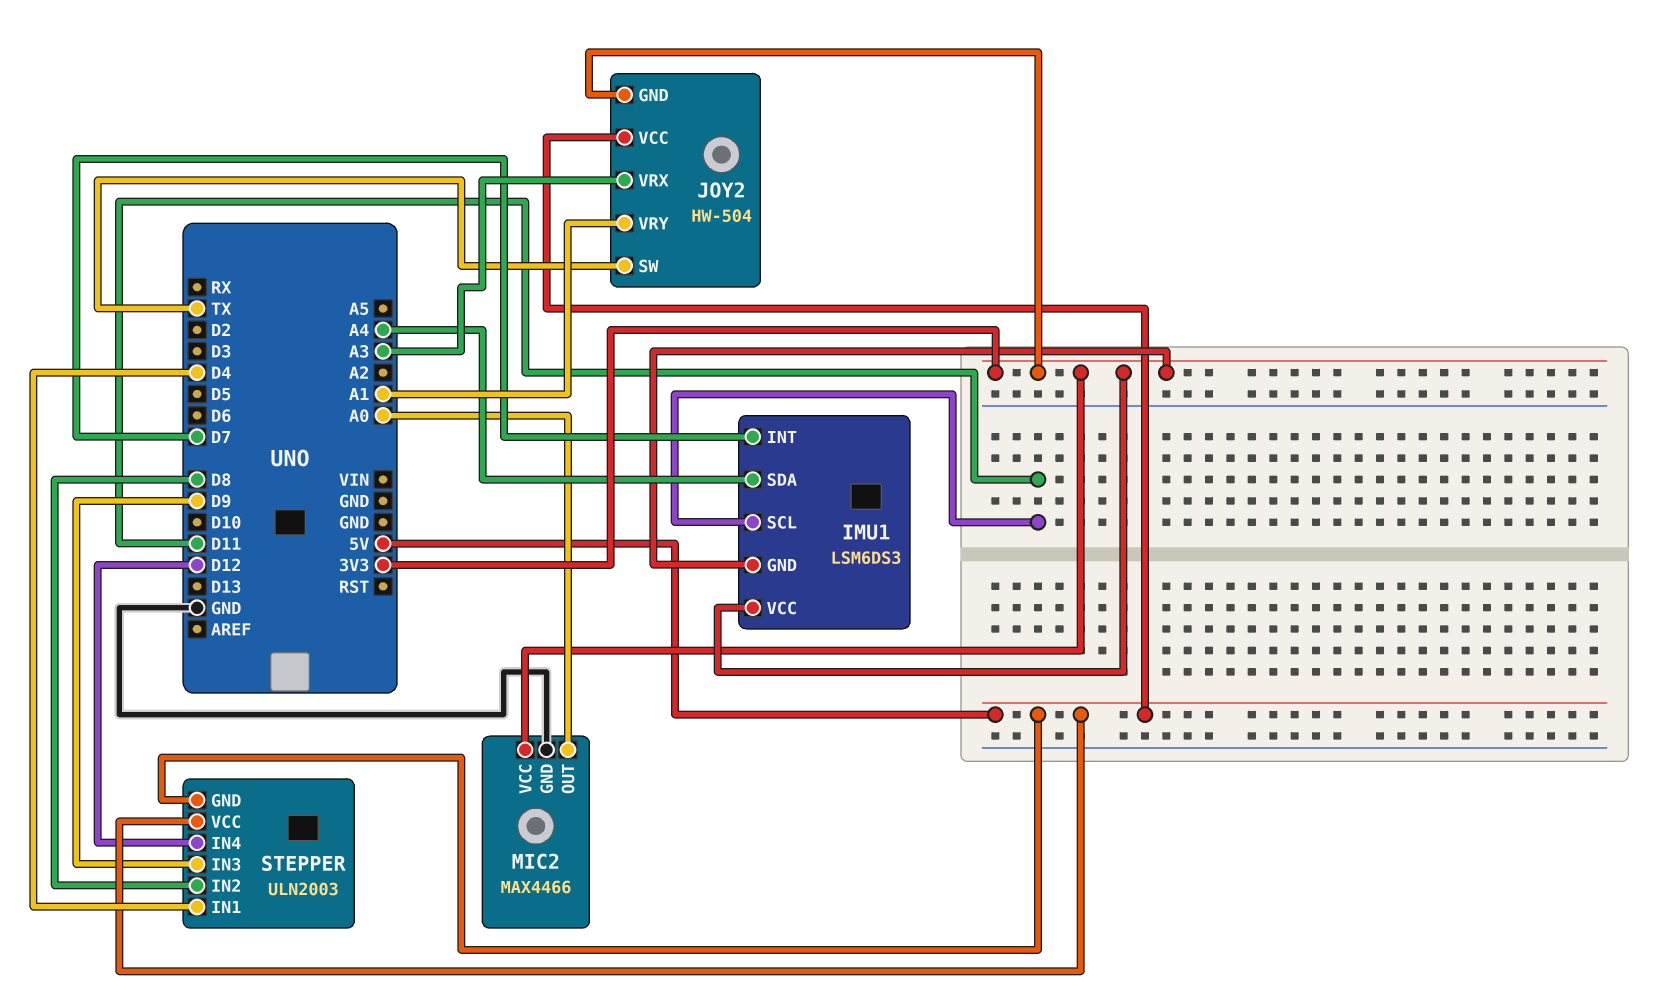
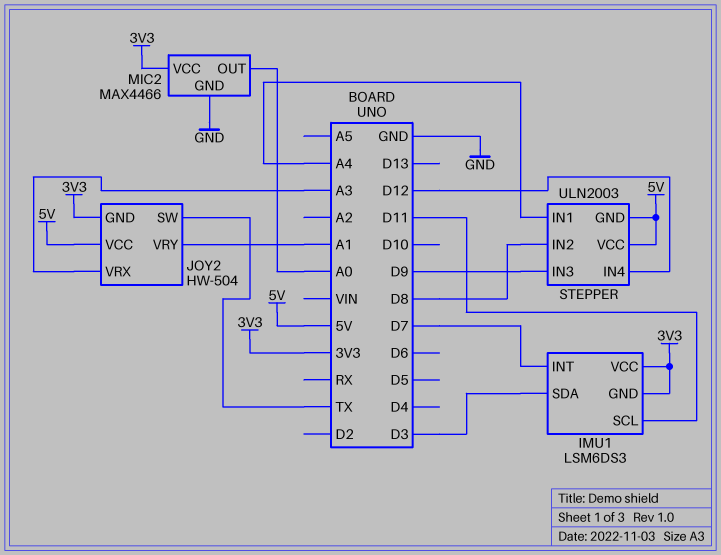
IMU1 pin SDA: A4 -> D3
STEPPER pin IN1: D4 -> A4

